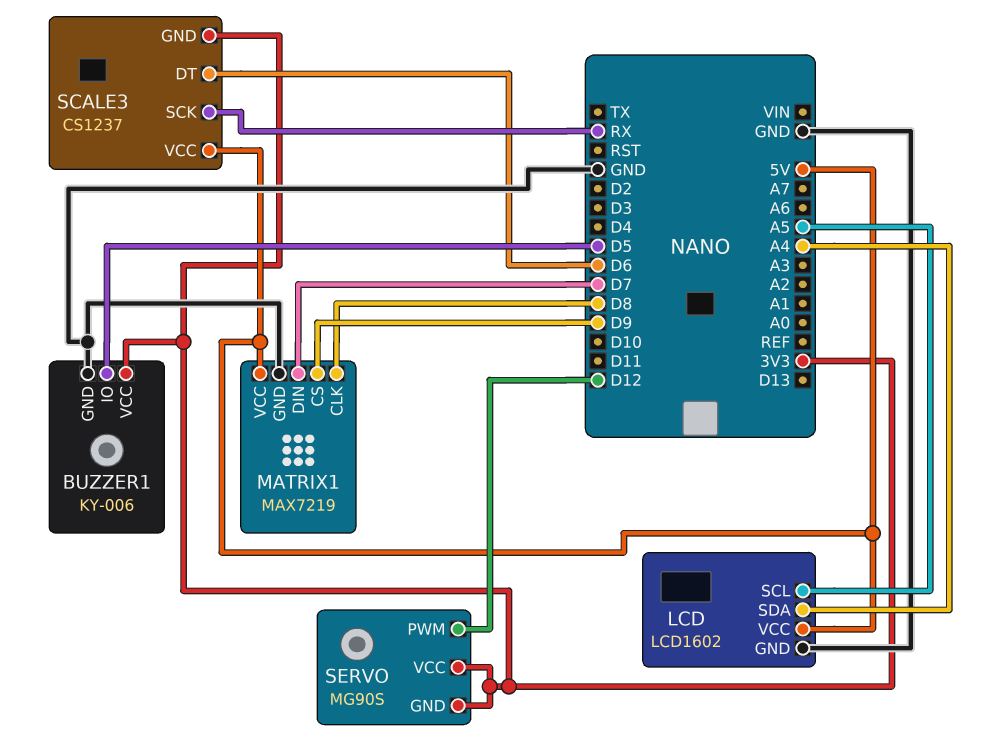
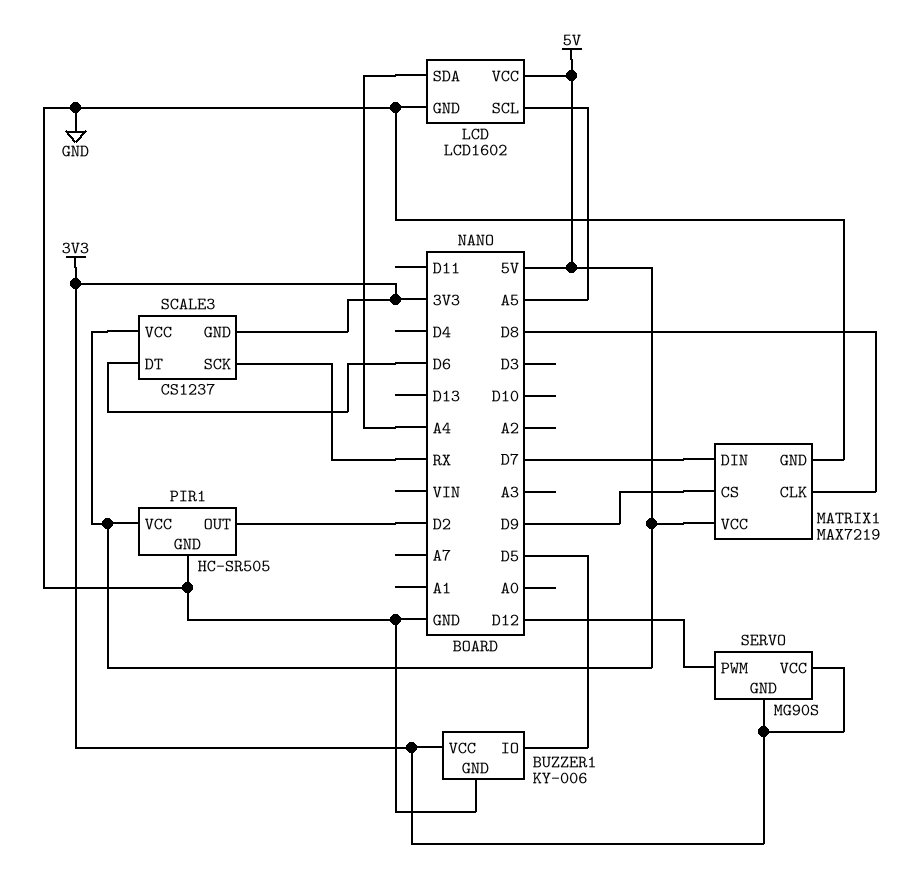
PIR1: none -> HC-SR505
PIR1 pin GND: none -> GND
PIR1 pin OUT: none -> D2
PIR1 pin VCC: none -> 5V

